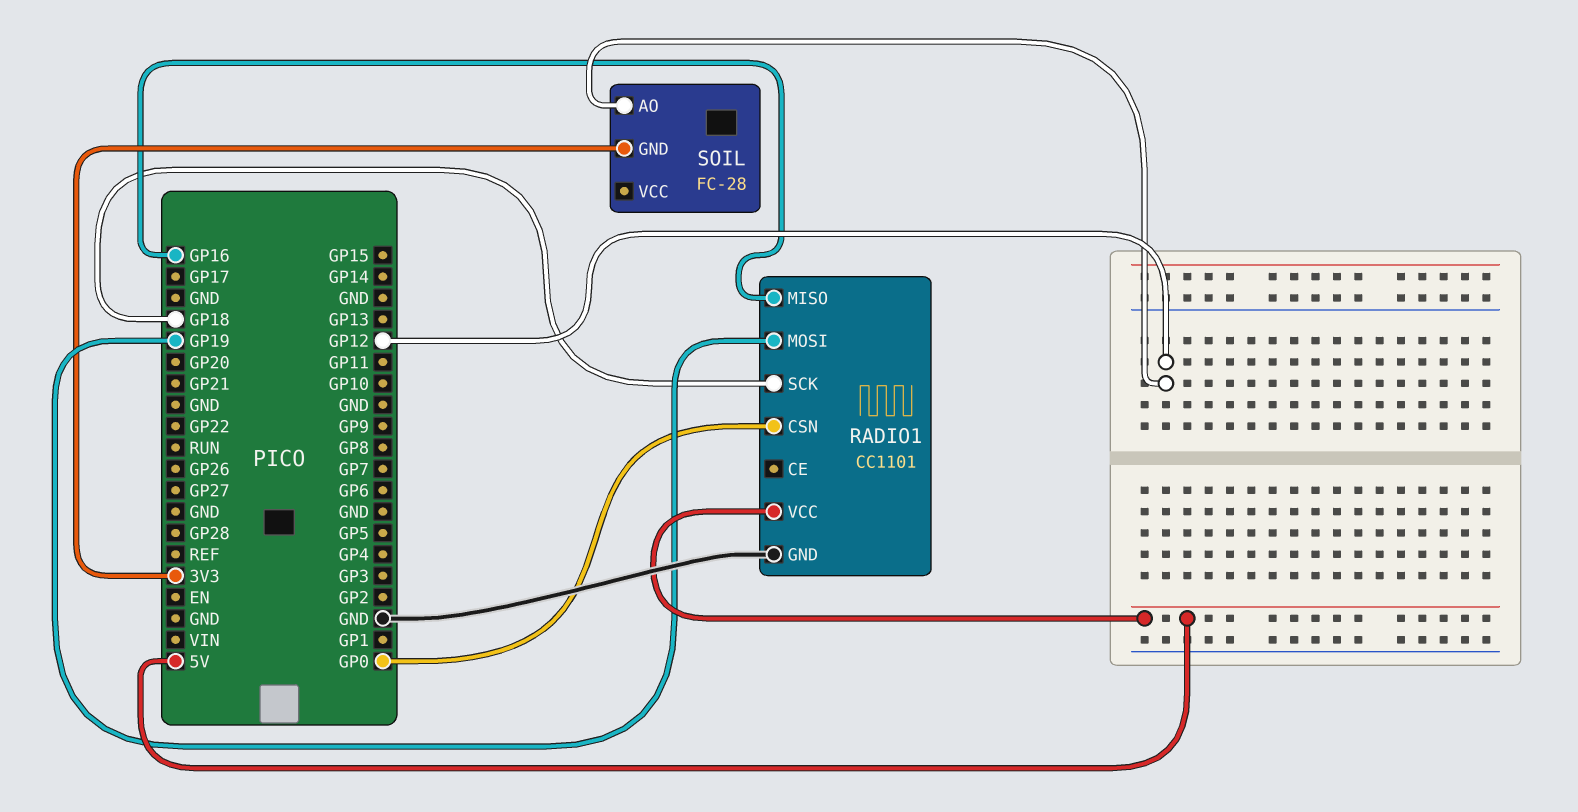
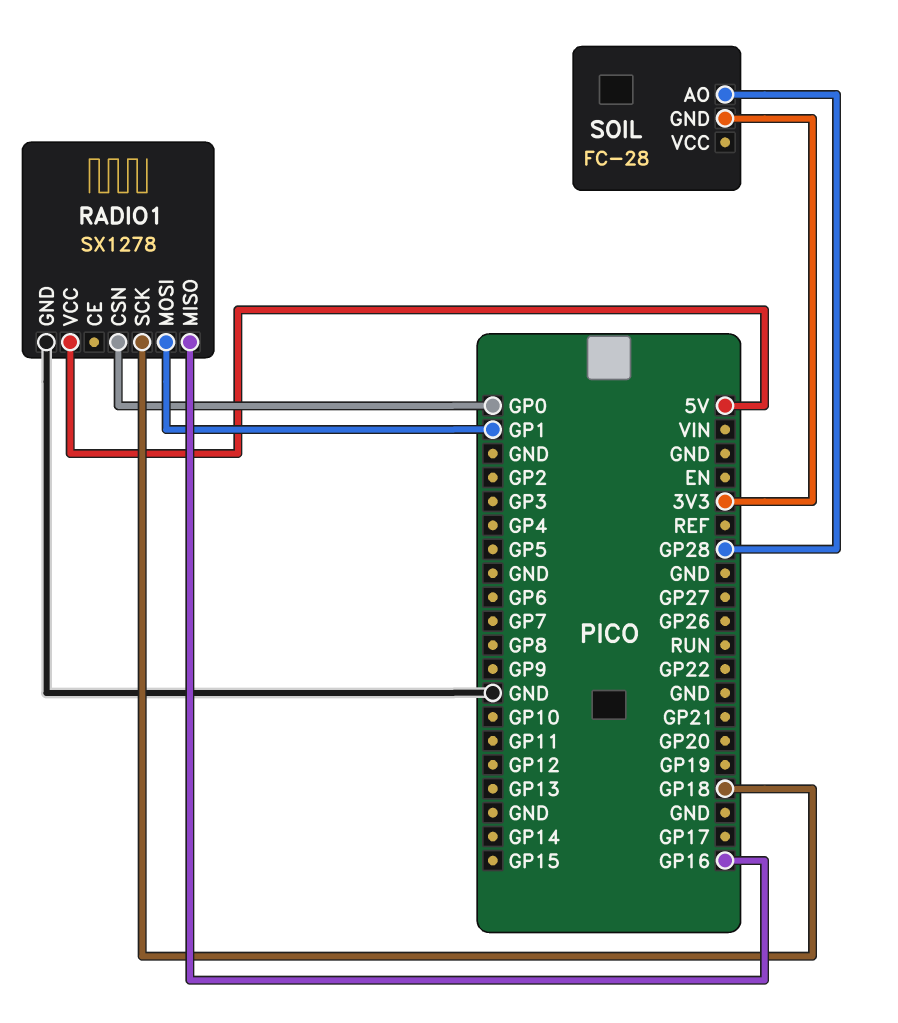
RADIO1: CC1101 -> SX1278
RADIO1 pin MOSI: GP19 -> GP1
SOIL pin AO: GP12 -> GP28

